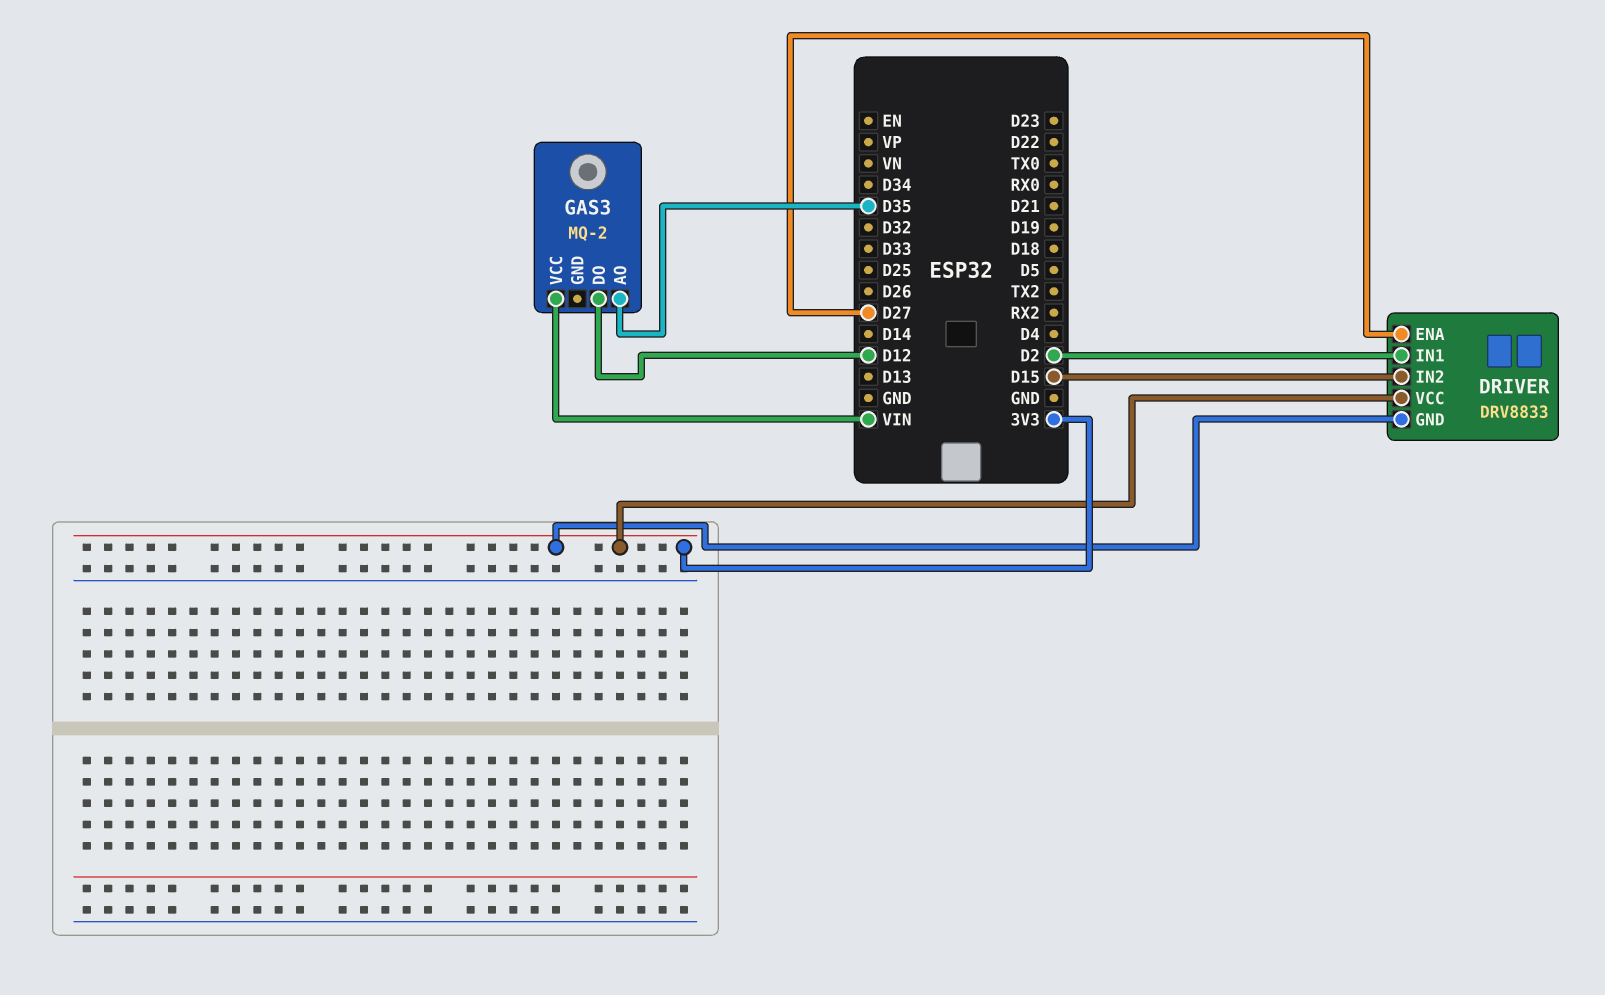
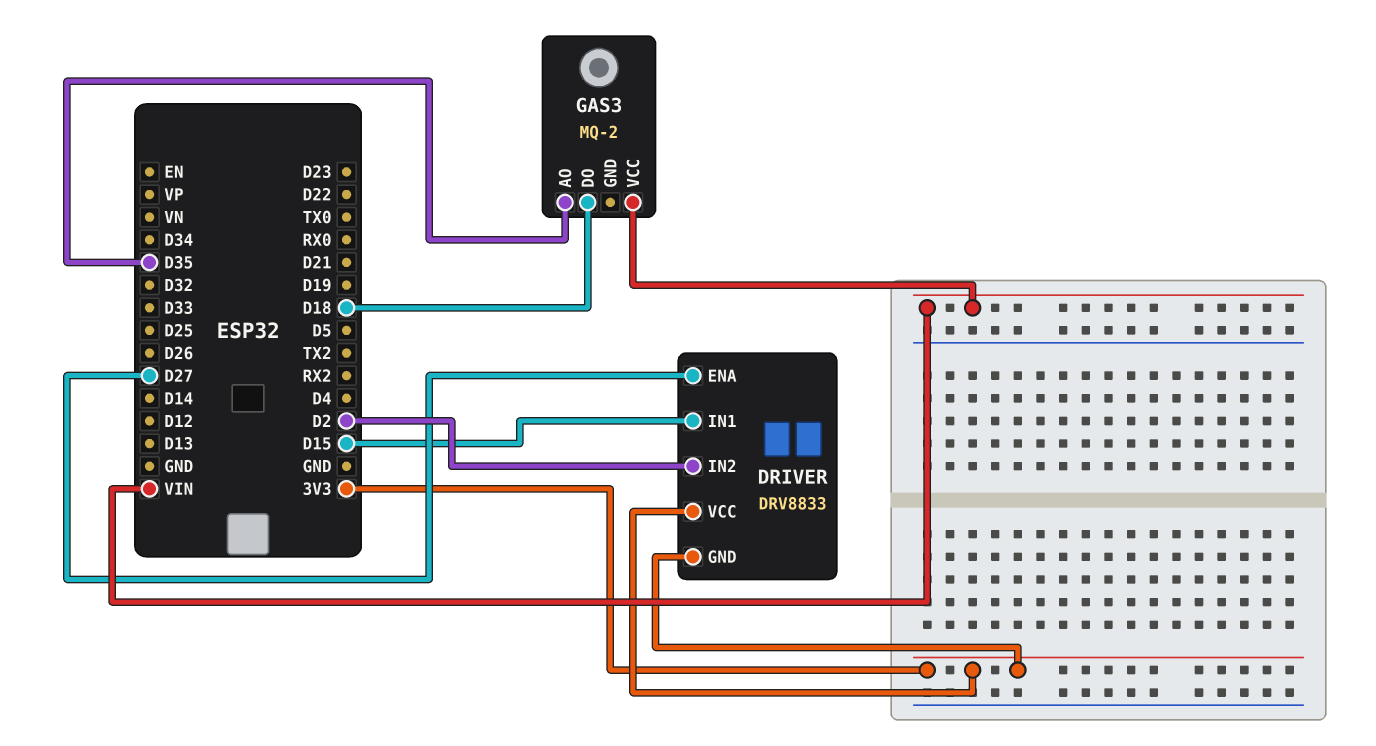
DRIVER pin IN1: D2 -> D15
DRIVER pin IN2: D15 -> D2
GAS3 pin DO: D12 -> D18

